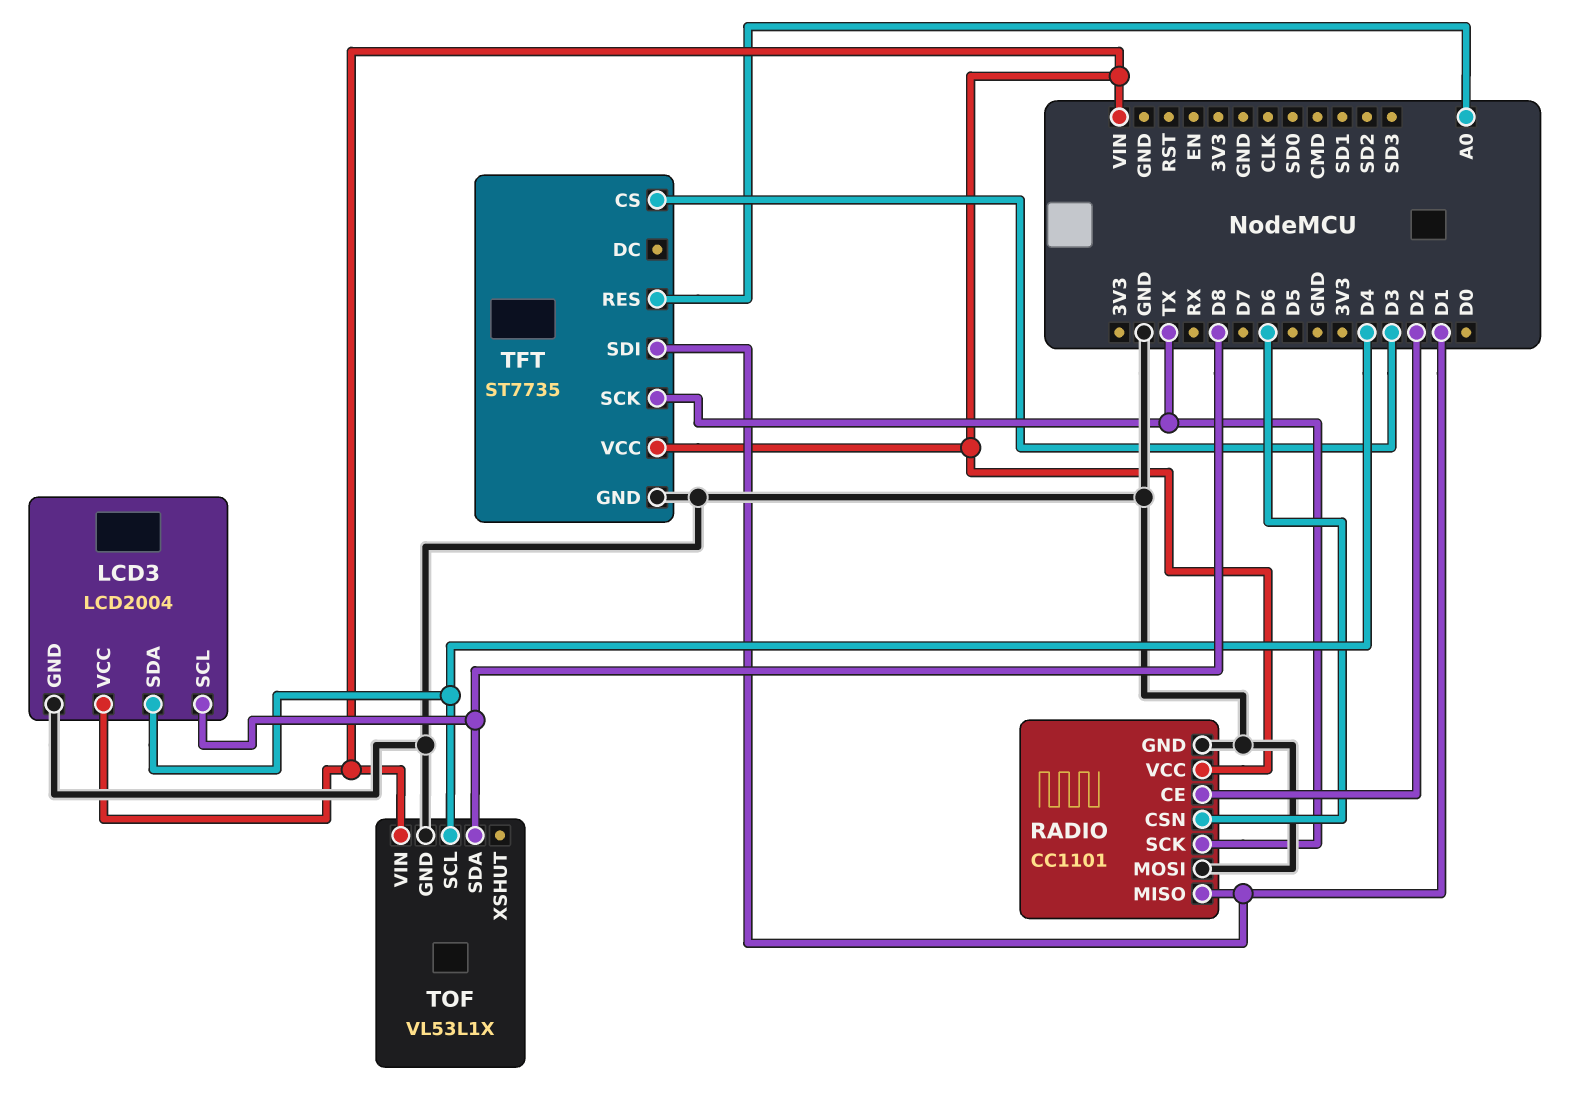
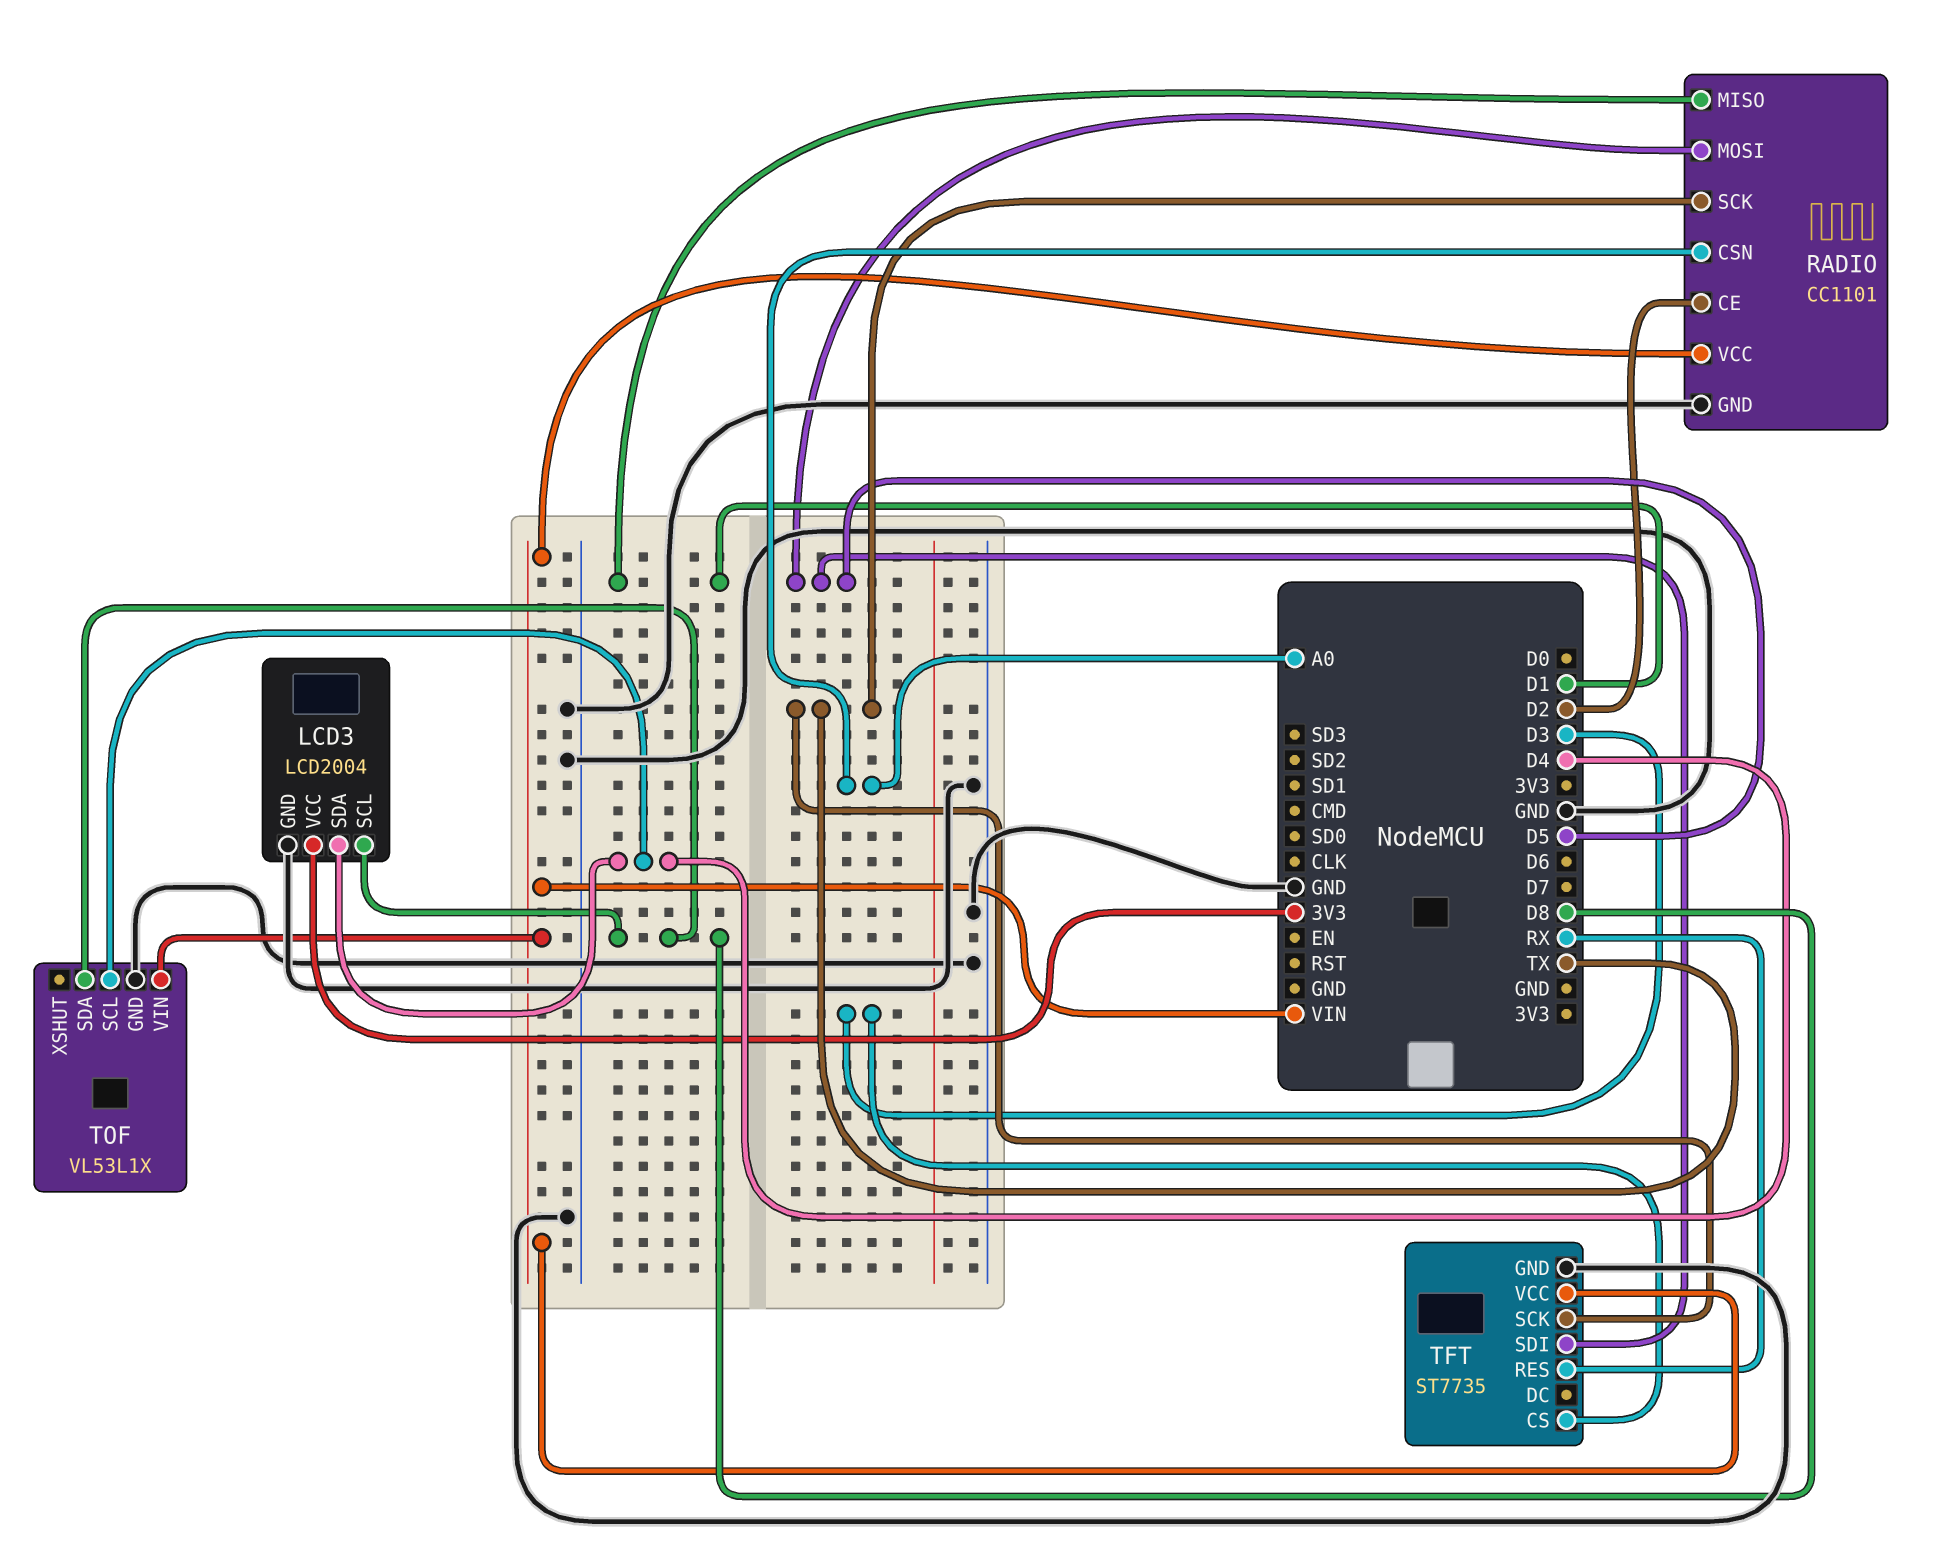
LCD3 pin VCC: VIN -> 3V3
RADIO pin CSN: D6 -> A0
RADIO pin MOSI: GND -> D5
TFT pin RES: A0 -> RX
TFT pin SDI: D1 -> D5

